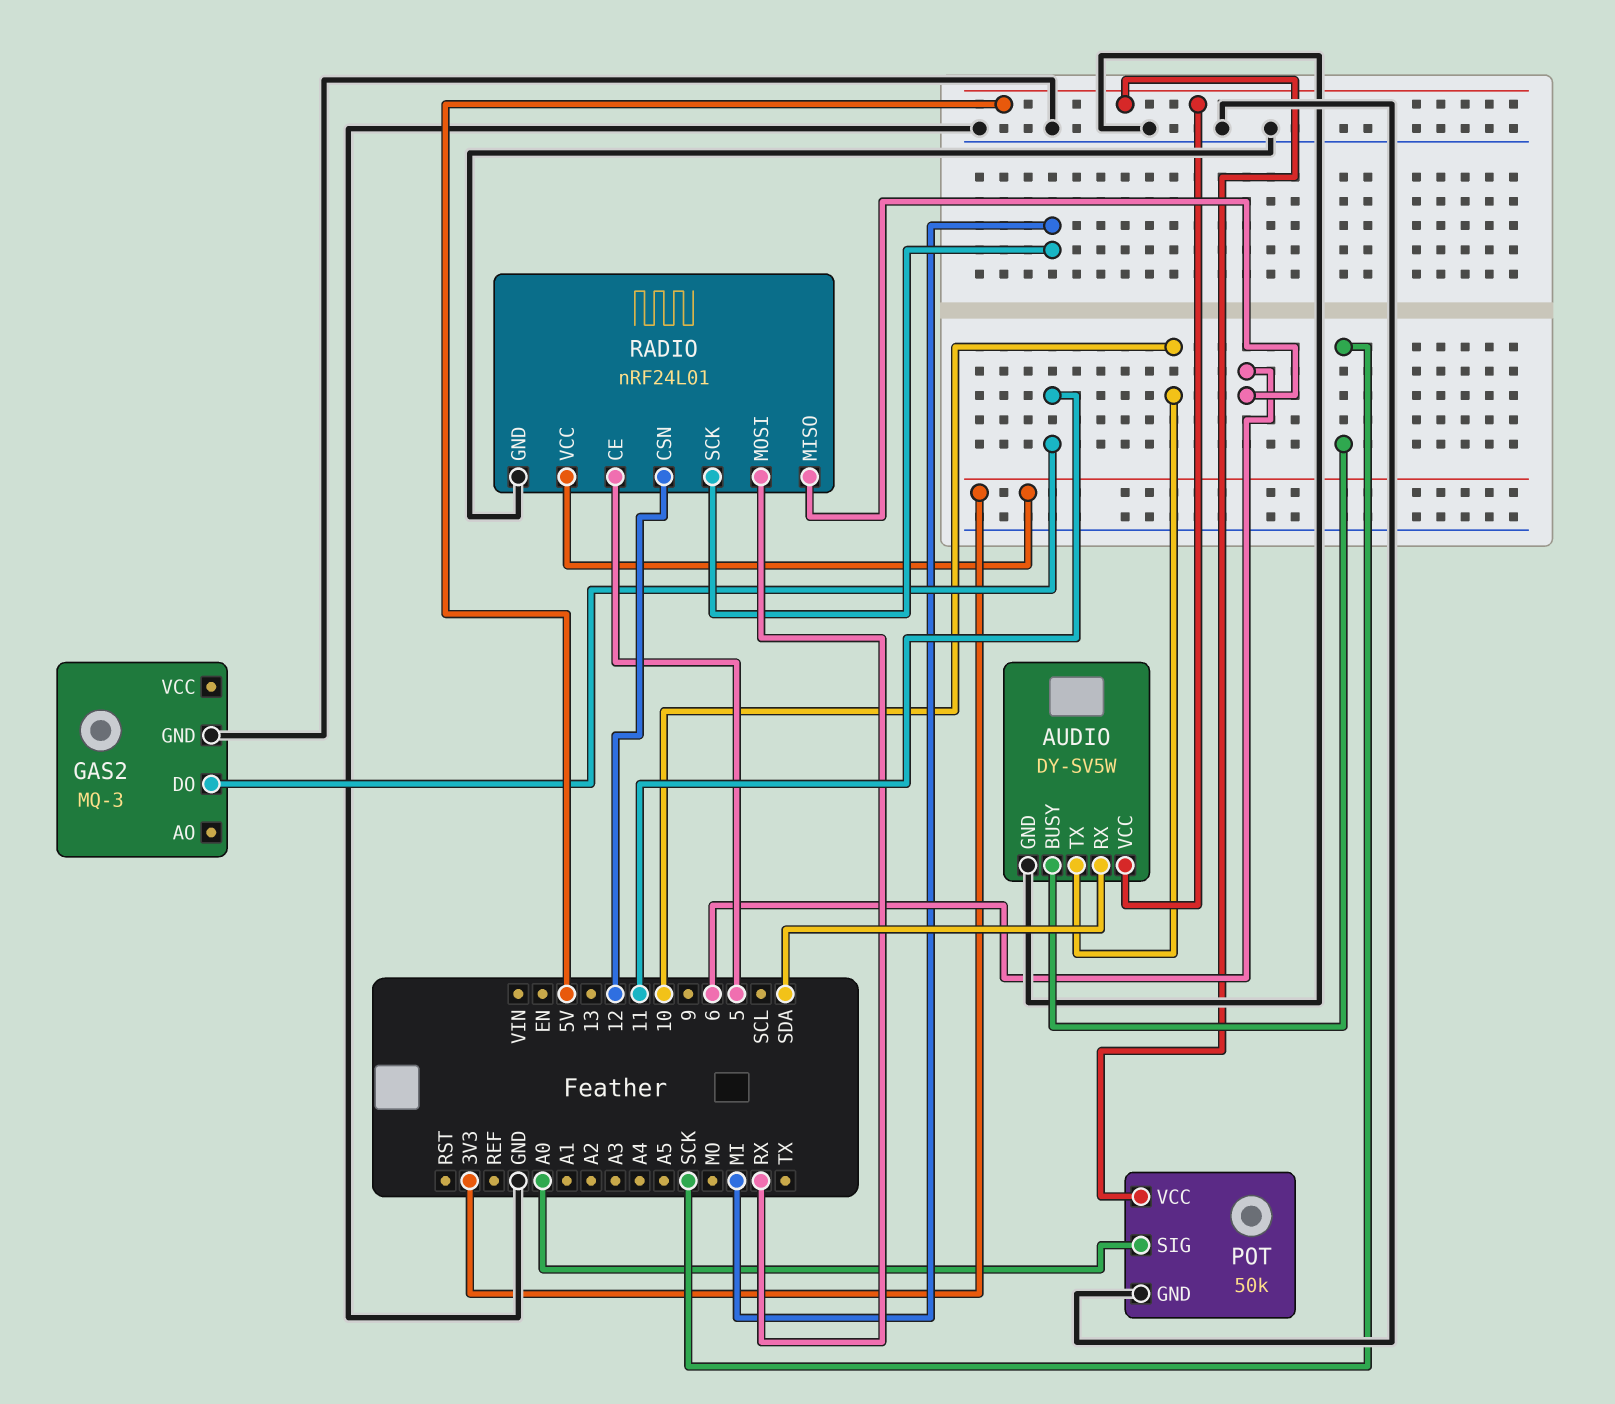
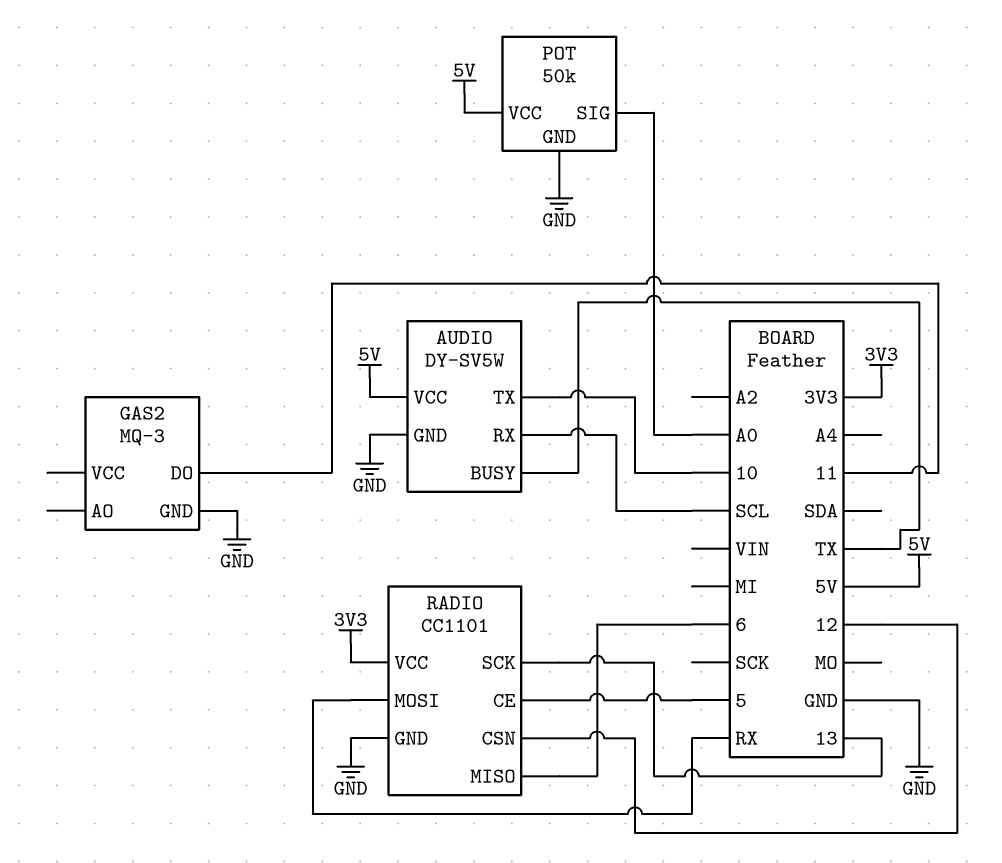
AUDIO pin BUSY: SCK -> TX
AUDIO pin RX: SDA -> SCL
RADIO: nRF24L01 -> CC1101
RADIO pin SCK: MI -> 13

